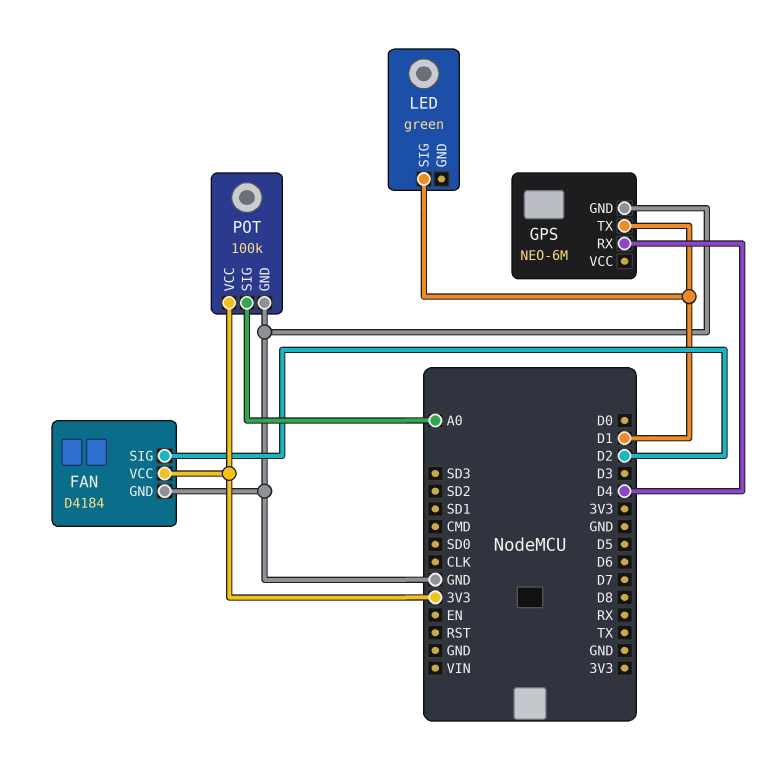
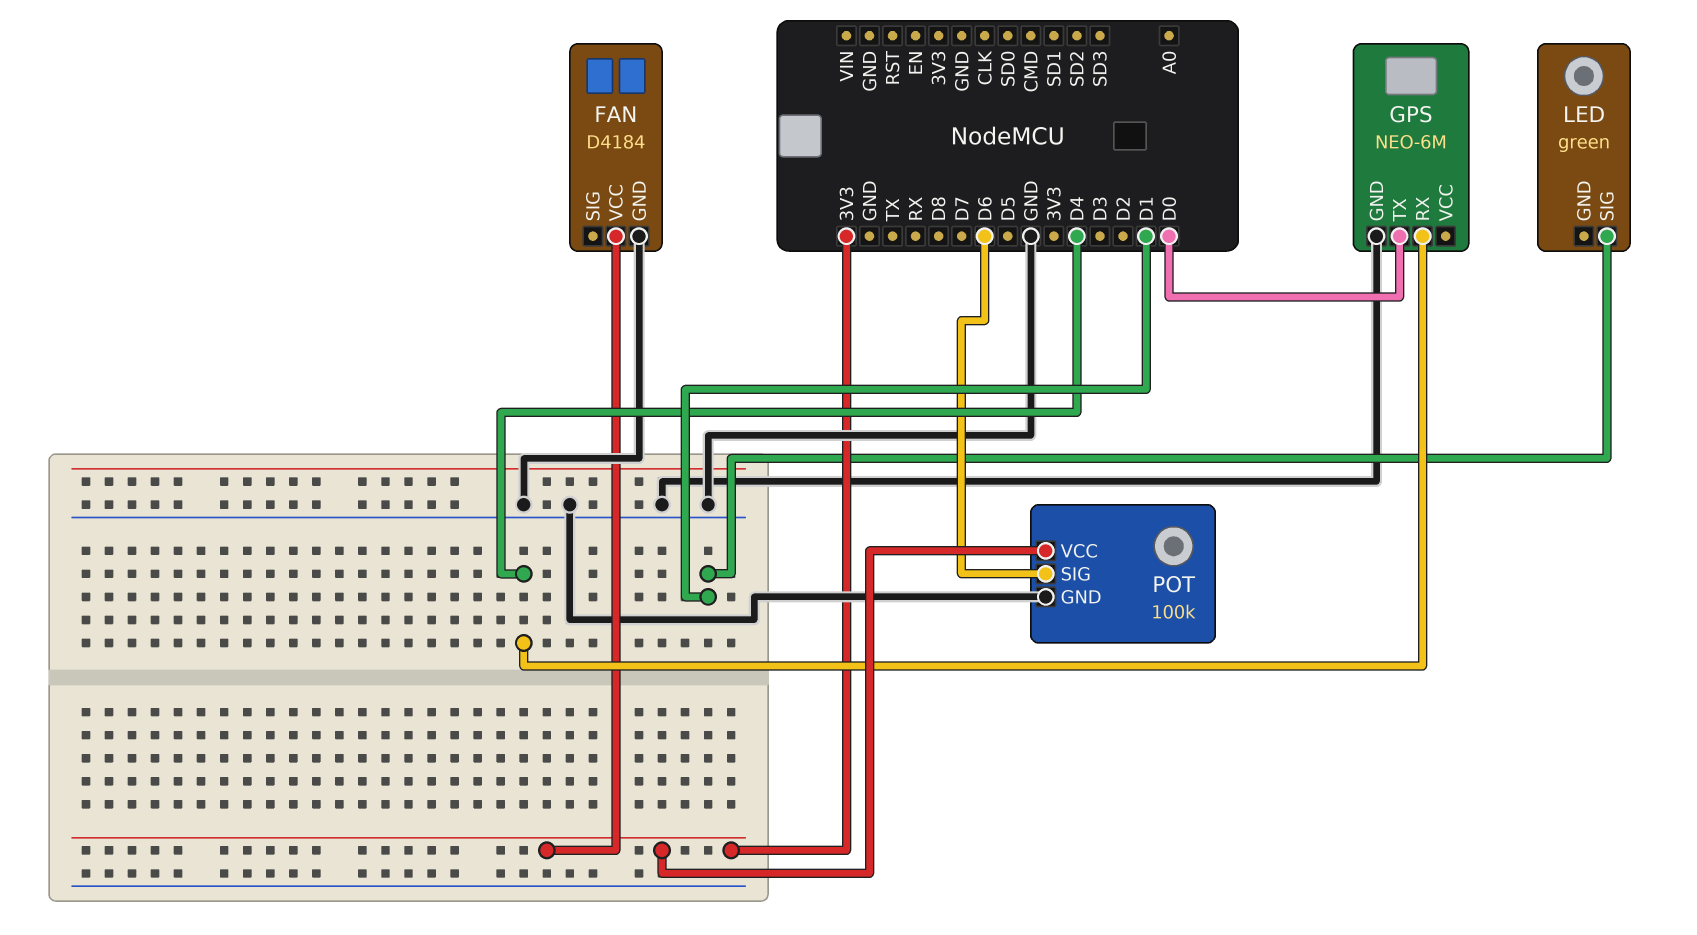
FAN pin SIG: D2 -> none
GPS pin TX: D1 -> D0
POT pin SIG: A0 -> D6

